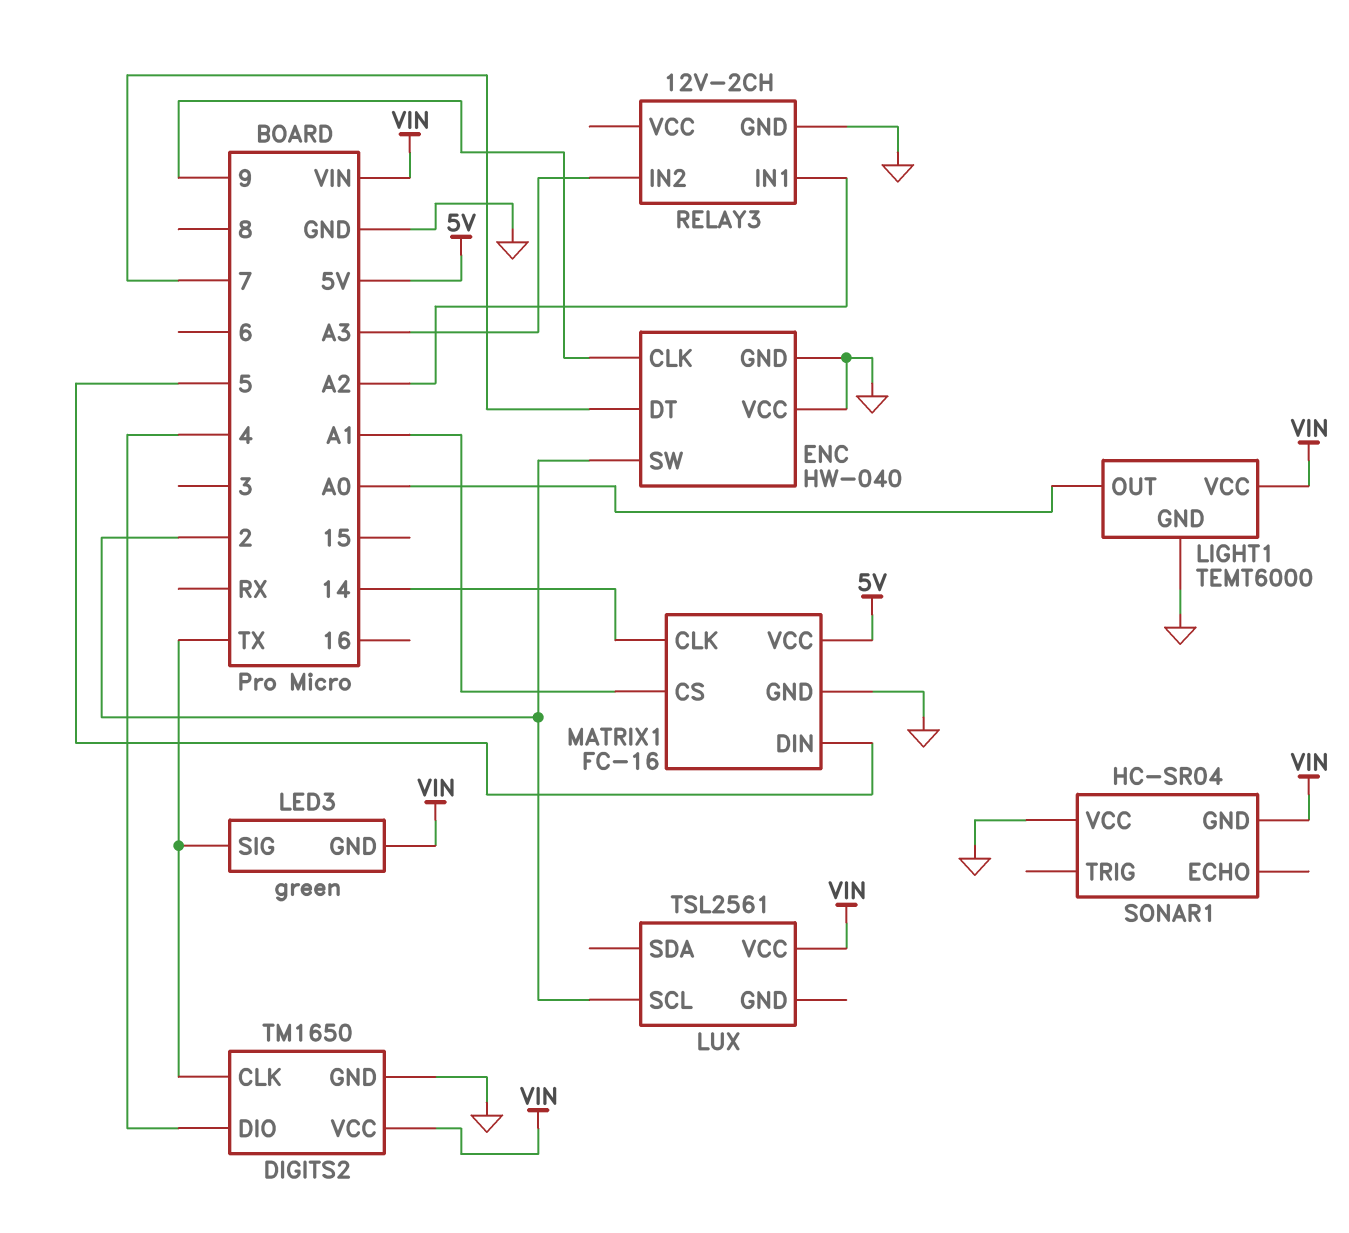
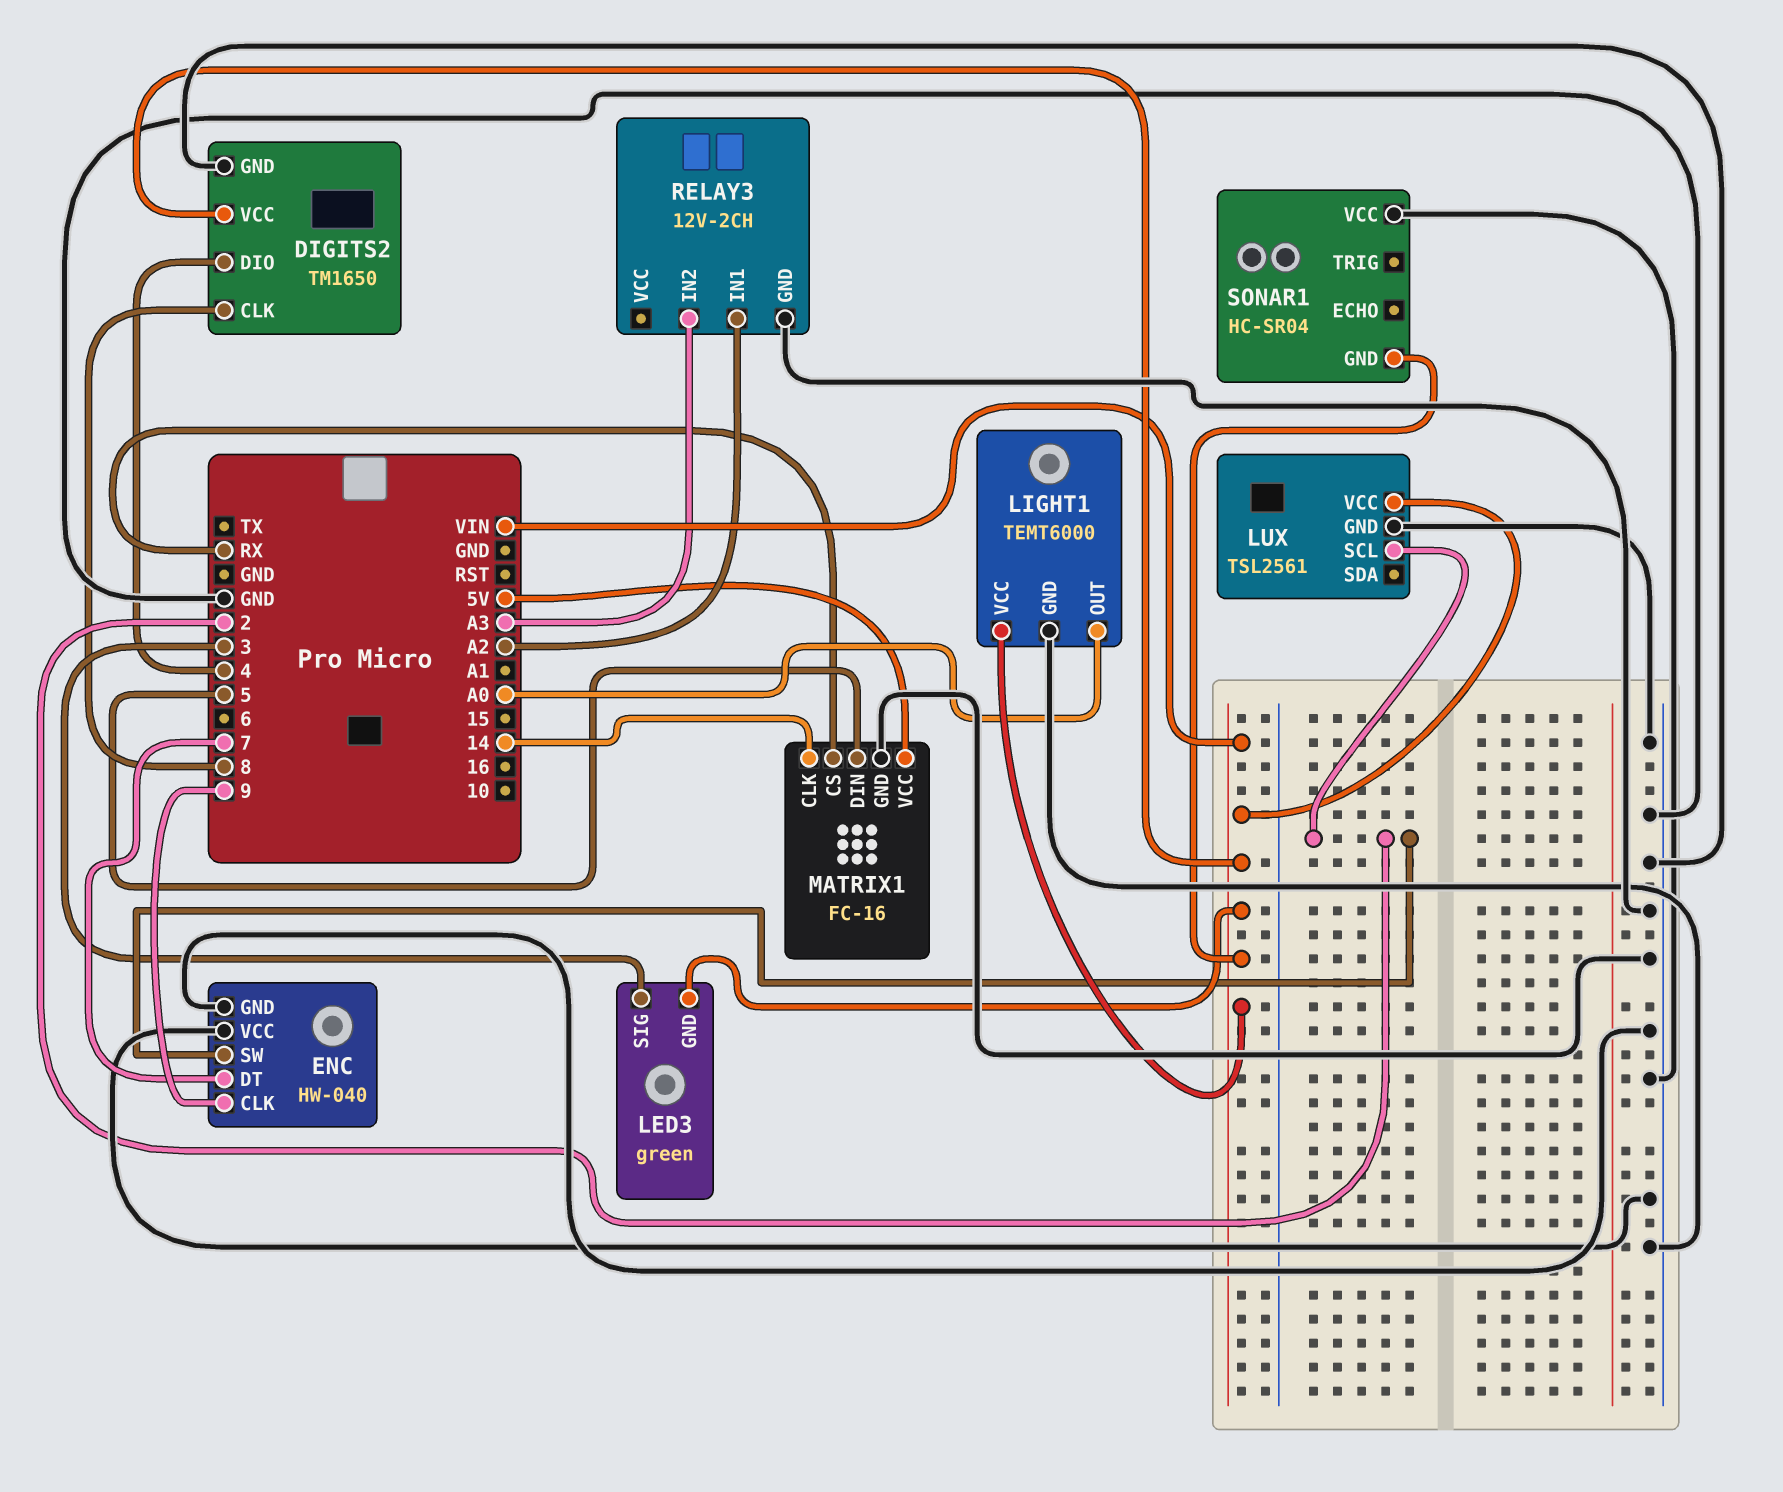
DIGITS2 pin CLK: TX -> 8
LED3 pin SIG: TX -> 3
LUX pin GND: none -> GND
MATRIX1 pin CS: A1 -> RX

